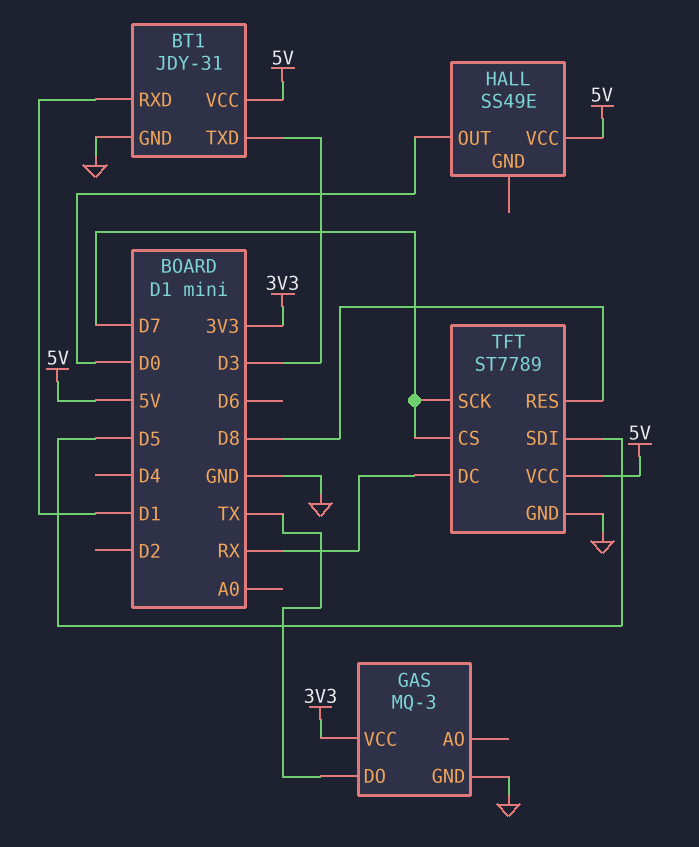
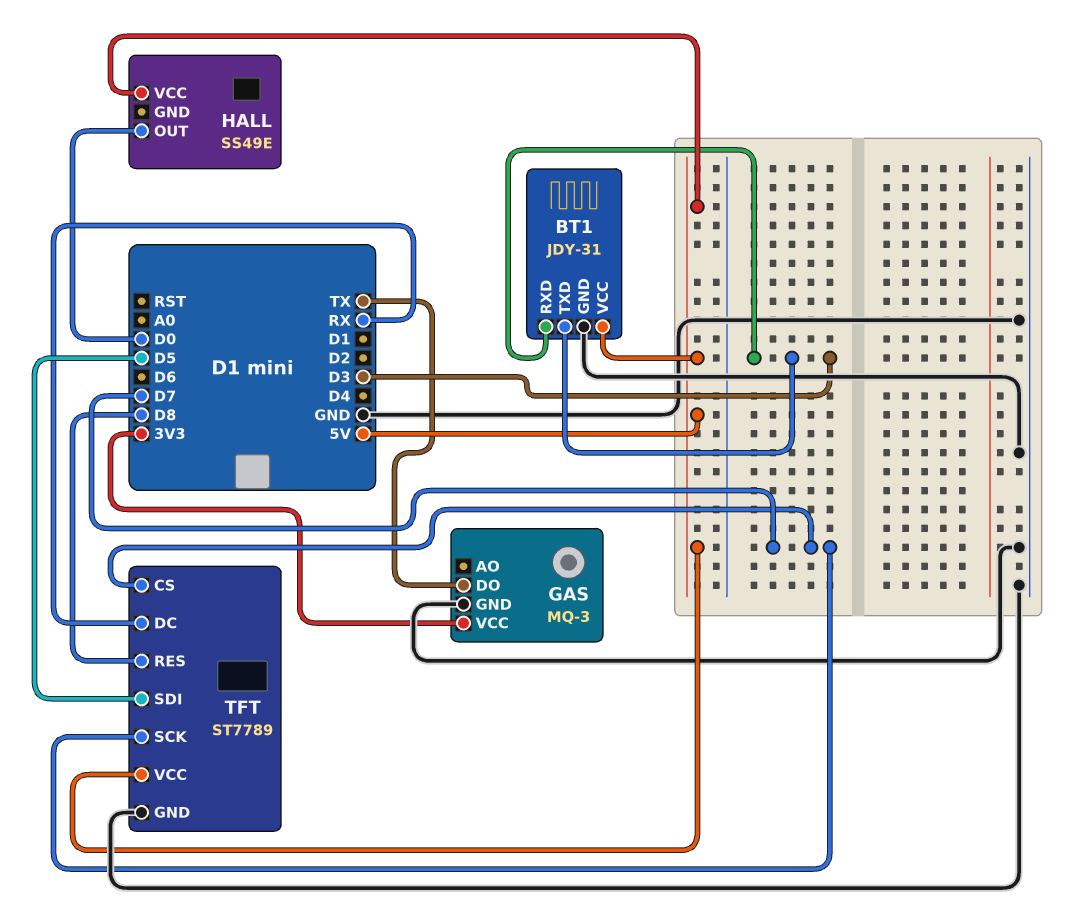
BT1 pin RXD: D1 -> D3

